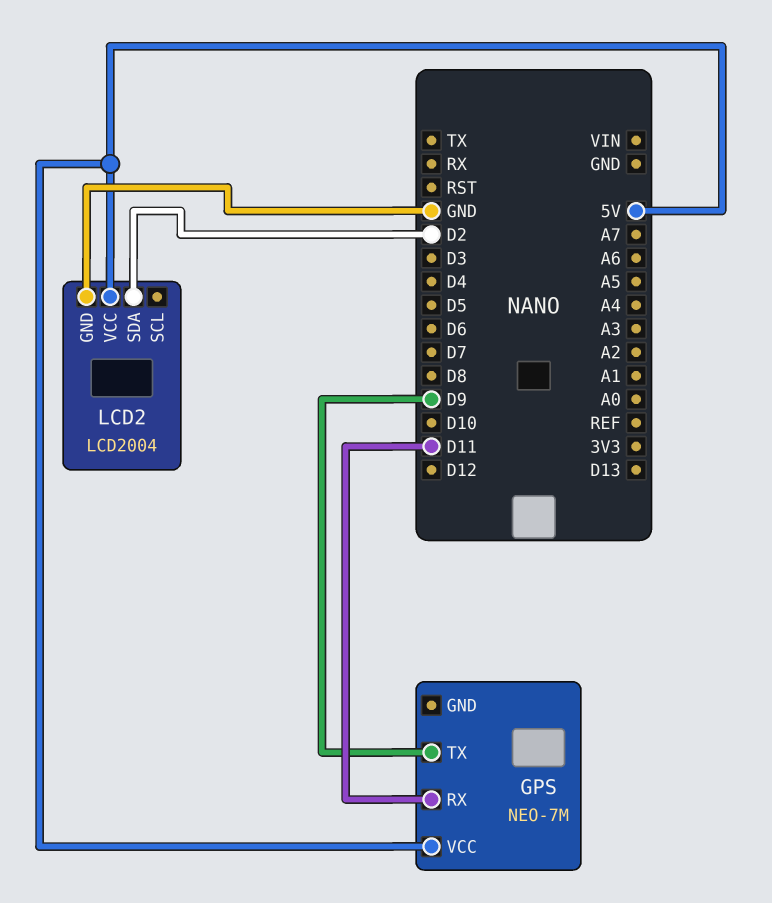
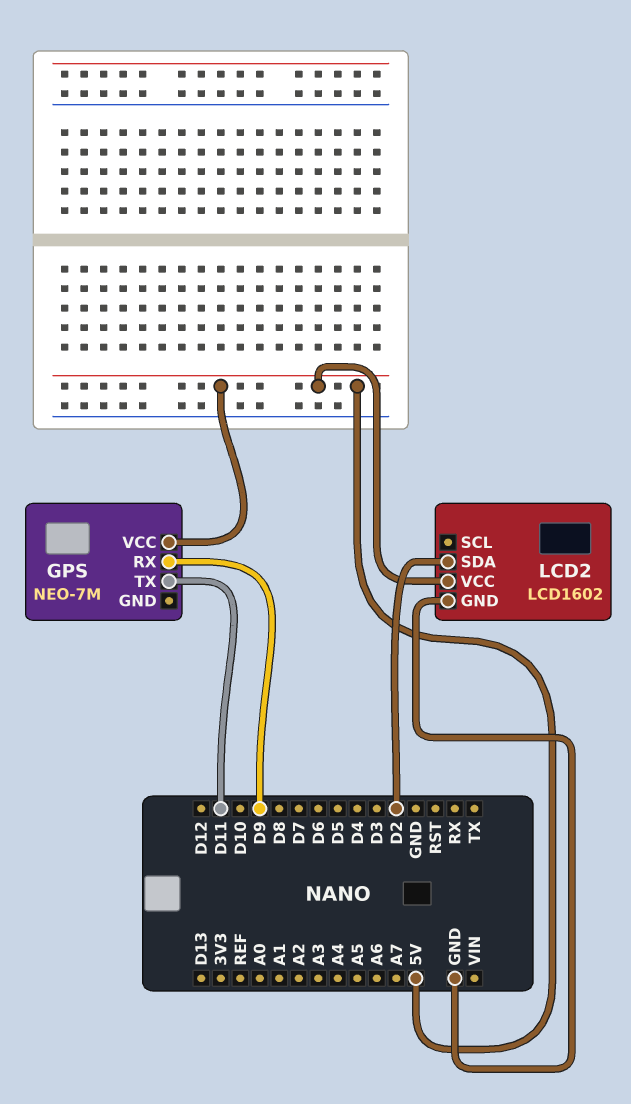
GPS pin RX: D11 -> D9
GPS pin TX: D9 -> D11
LCD2: LCD2004 -> LCD1602

